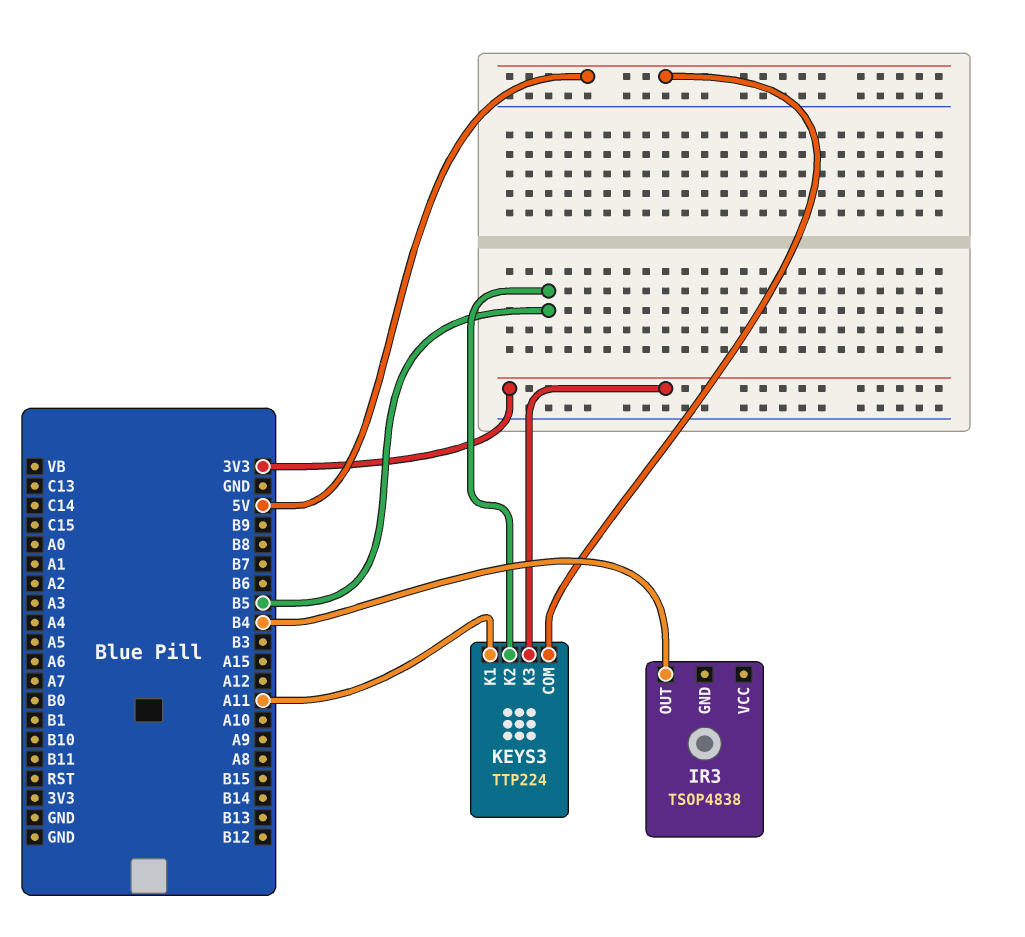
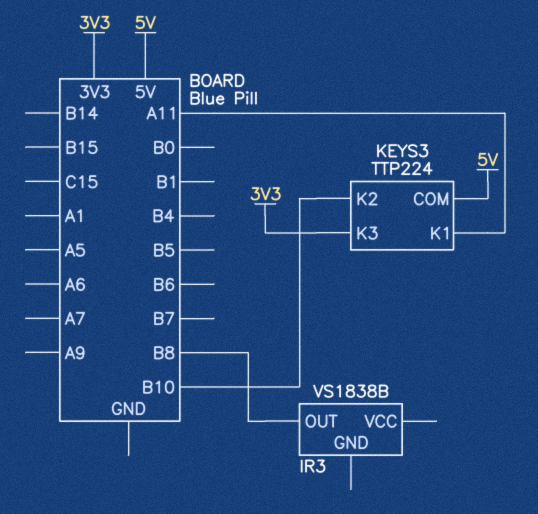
IR3: TSOP4838 -> VS1838B
IR3 pin OUT: B4 -> B8
KEYS3 pin K2: B5 -> B10

